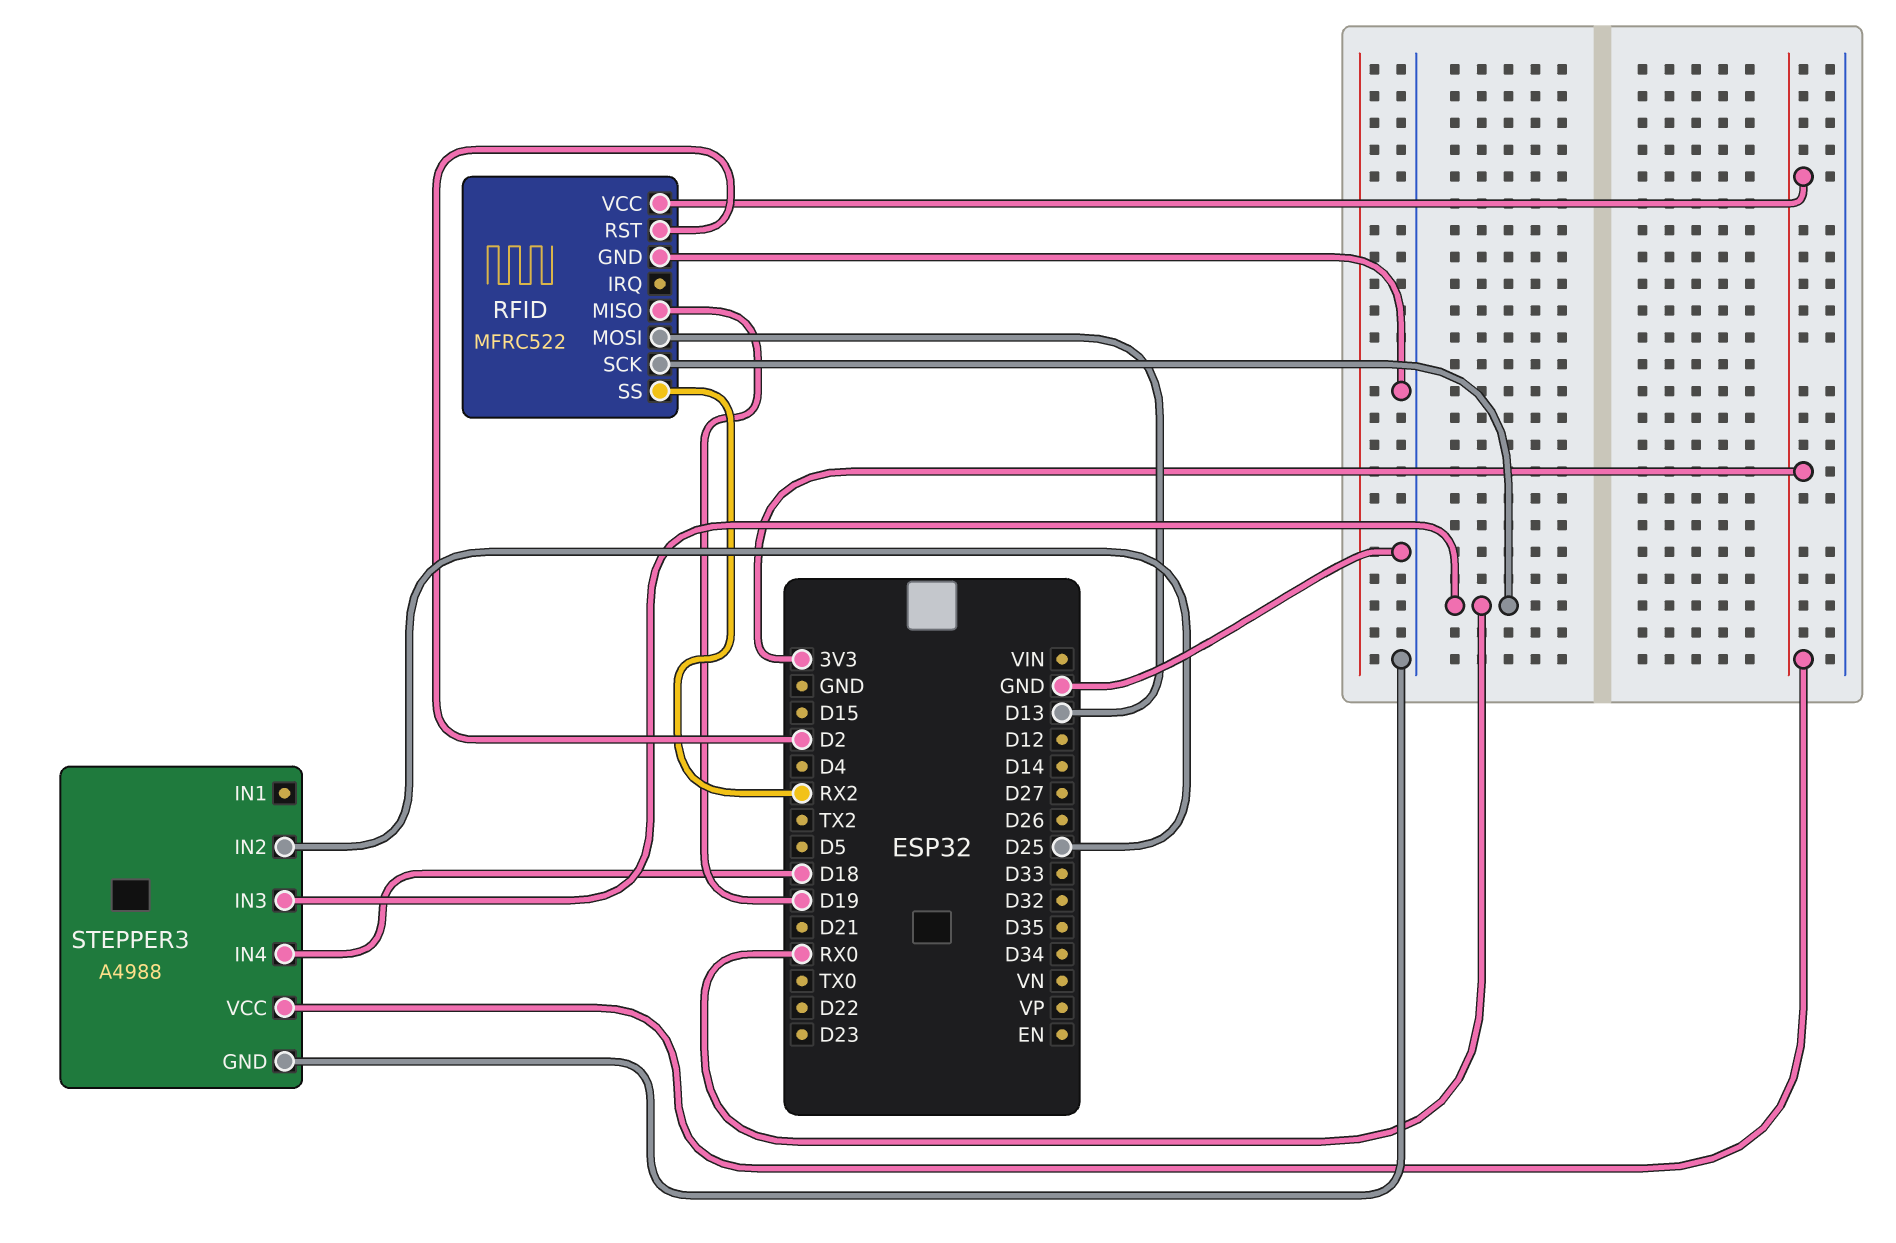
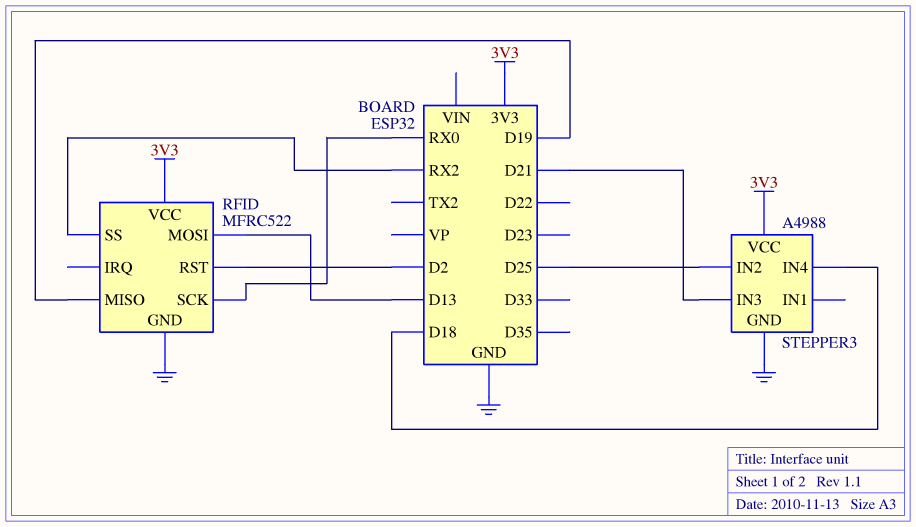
STEPPER3 pin IN3: RX0 -> D21

